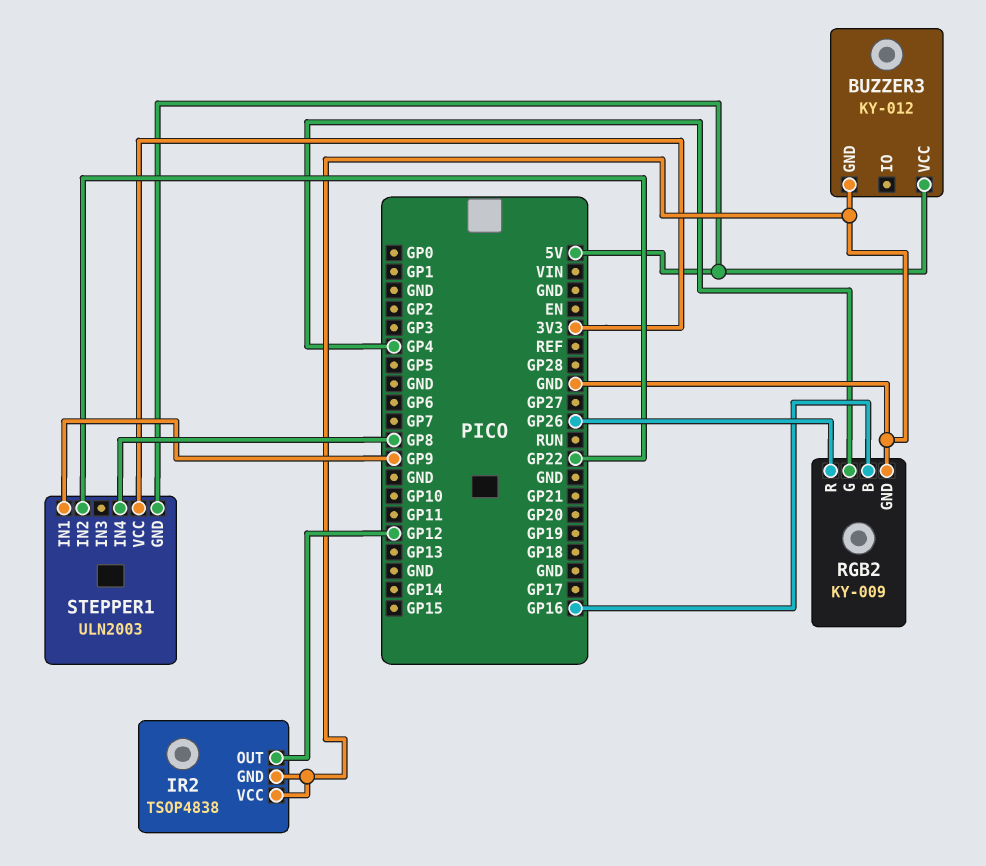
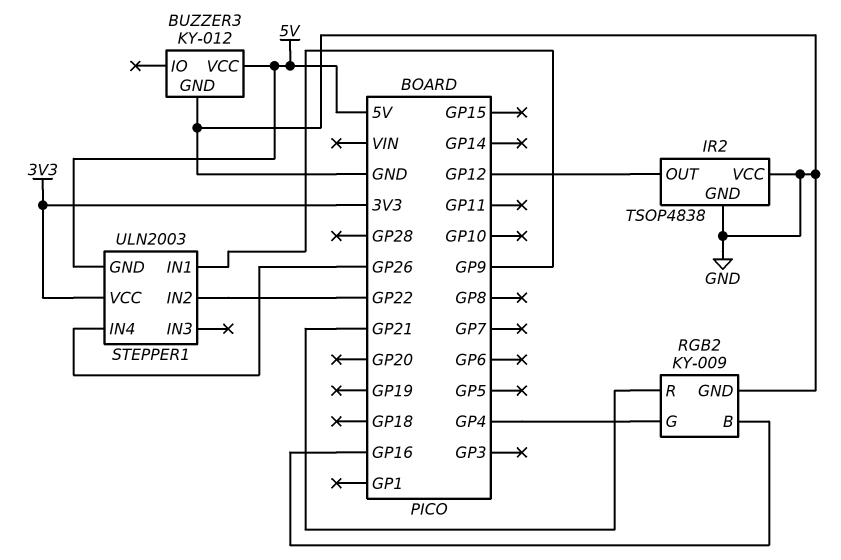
RGB2 pin R: GP26 -> GP21
STEPPER1 pin IN4: GP8 -> GP26

